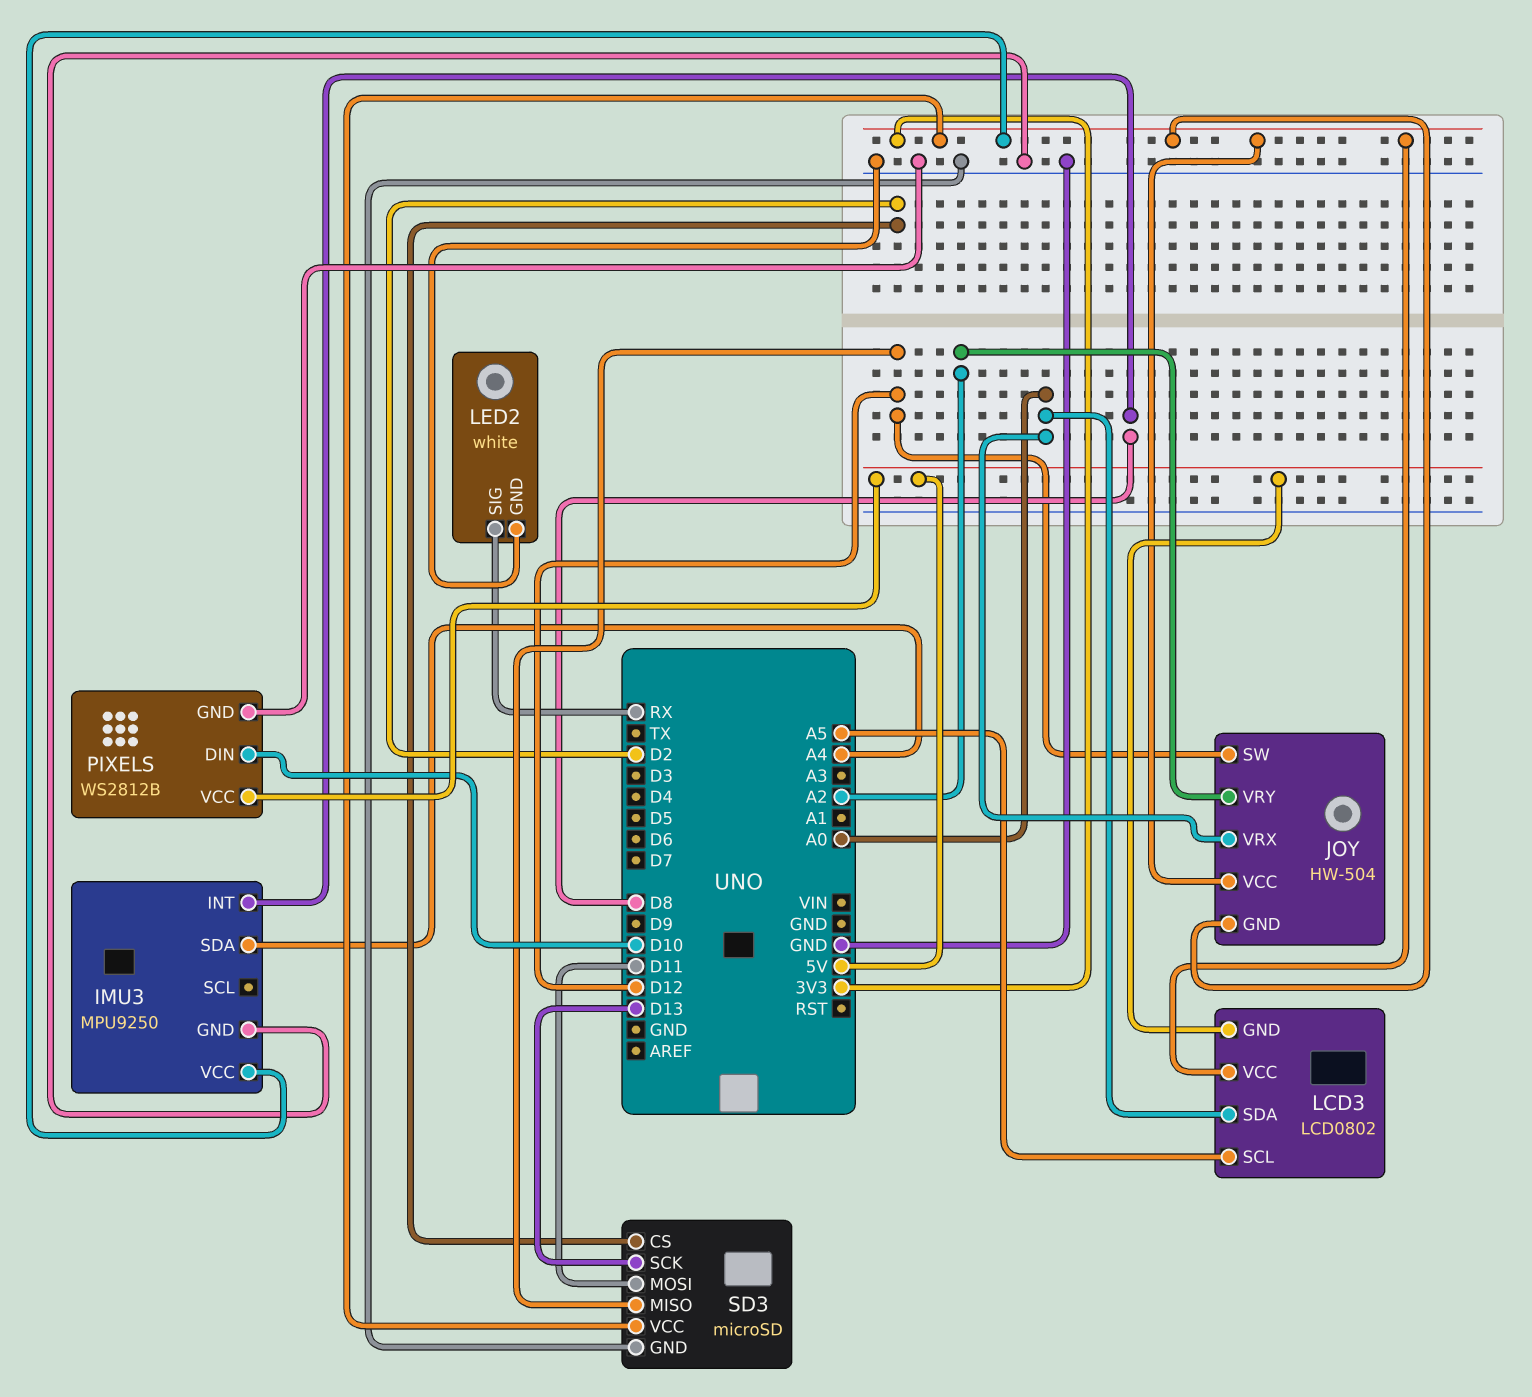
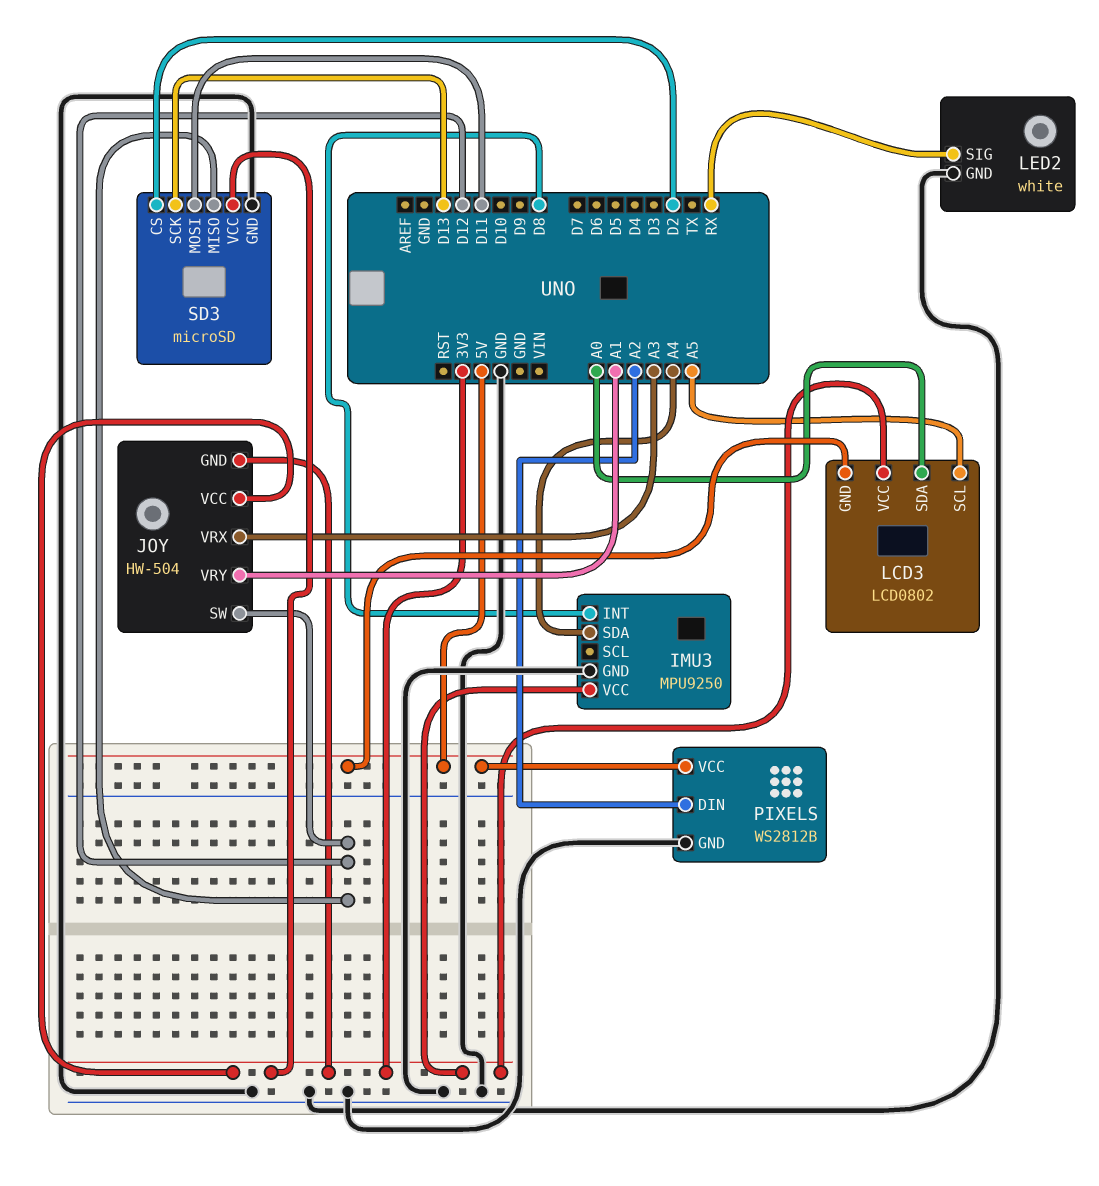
JOY pin VRX: A0 -> A3
JOY pin VRY: A2 -> A1
PIXELS pin DIN: D10 -> A2

